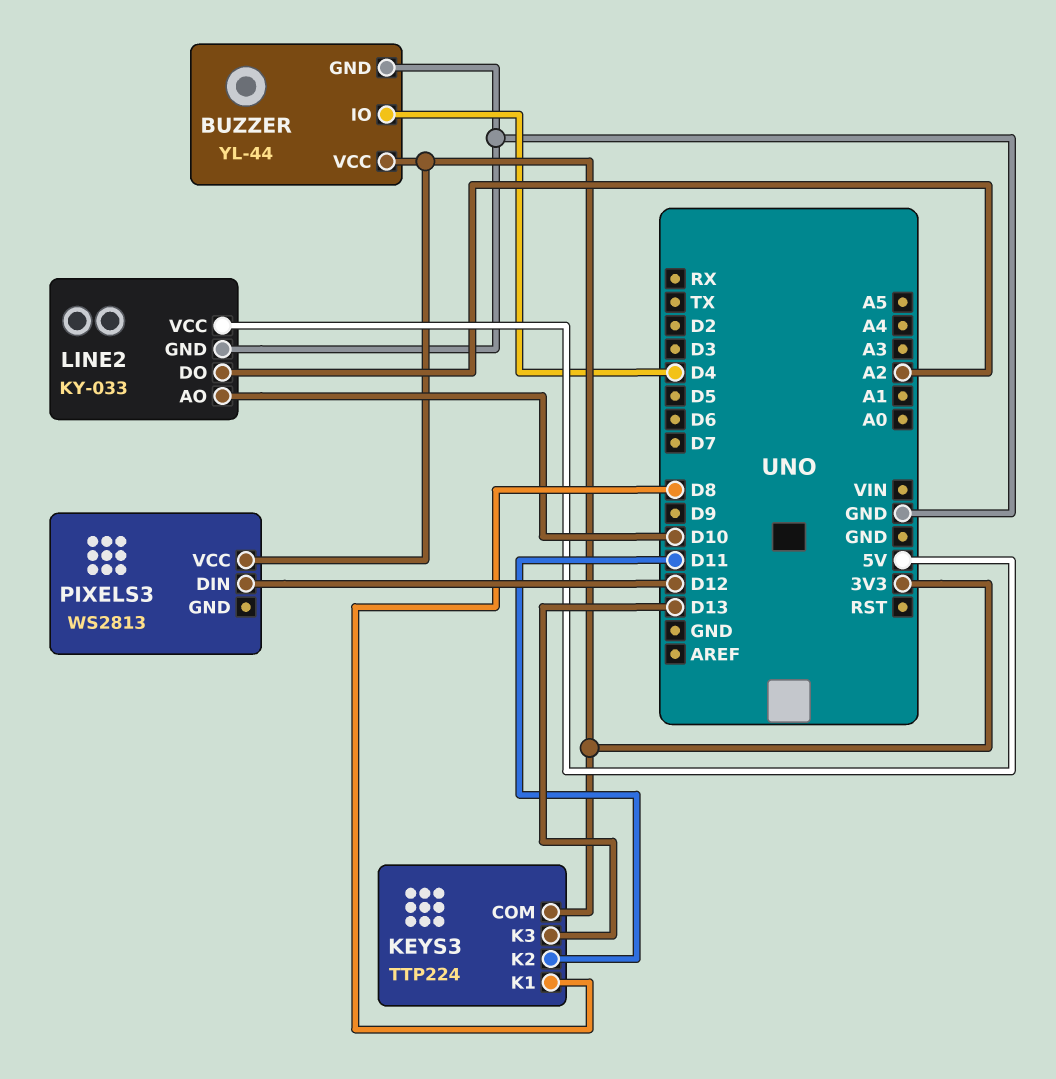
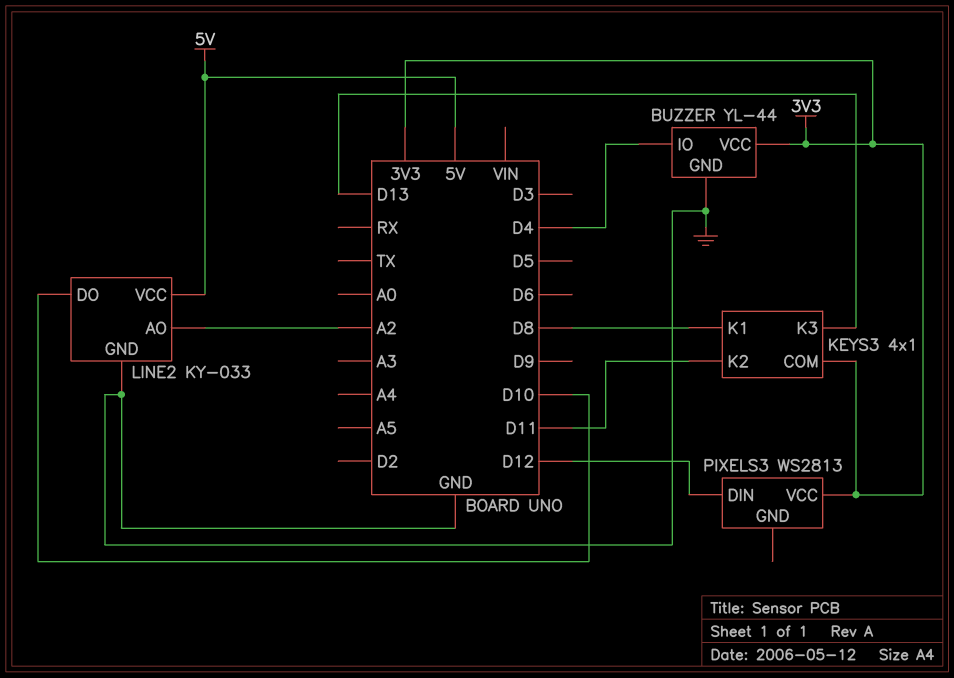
KEYS3: TTP224 -> 4x1
LINE2 pin AO: D10 -> A2
LINE2 pin DO: A2 -> D10

